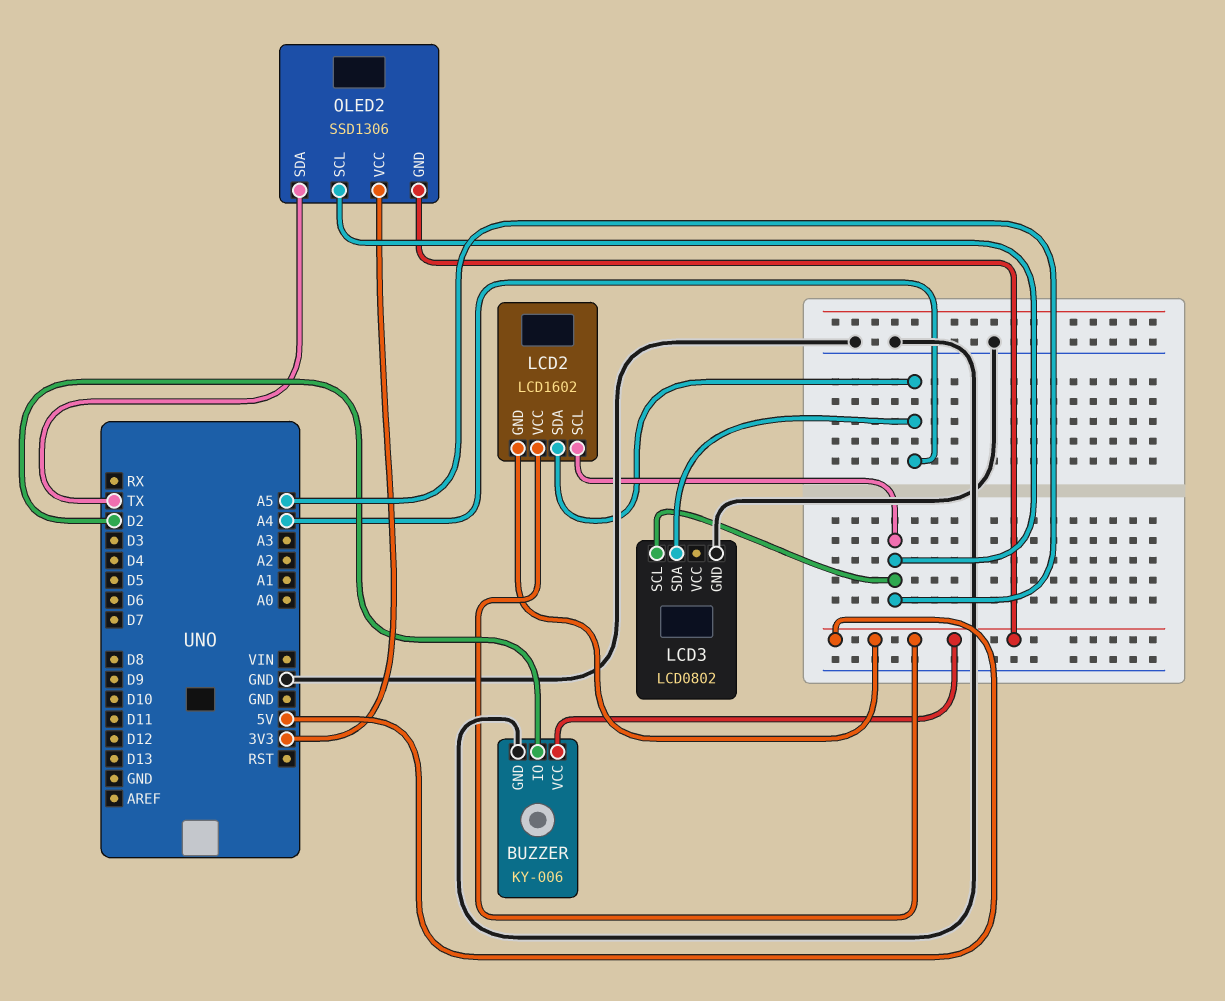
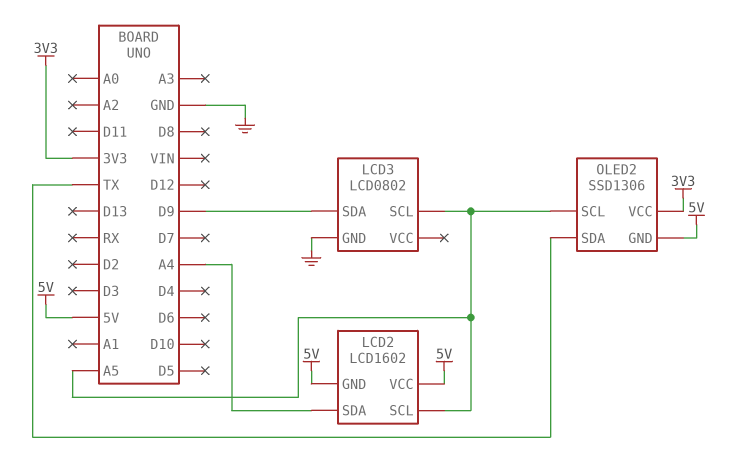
BUZZER: KY-006 -> none
BUZZER pin GND: GND -> none
BUZZER pin IO: D2 -> none
BUZZER pin VCC: 5V -> none
LCD3 pin SDA: A4 -> D9

